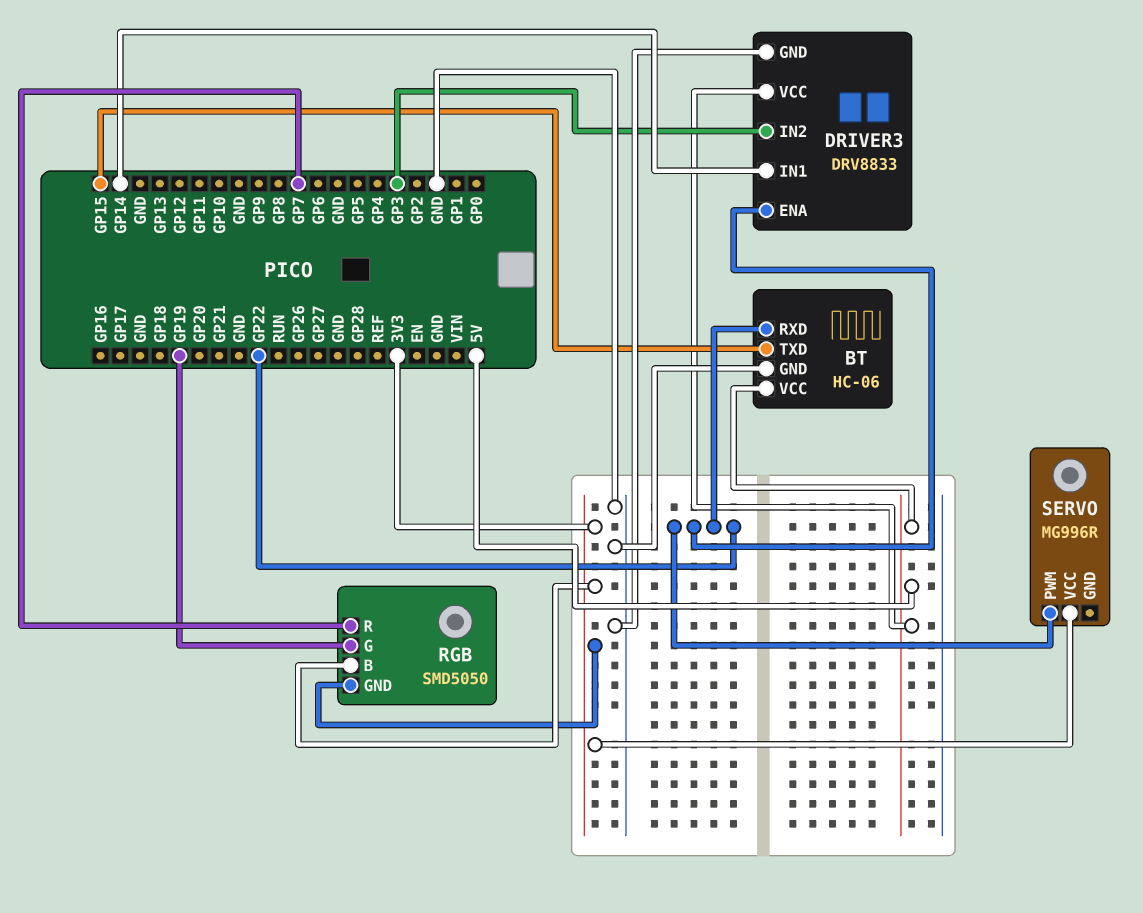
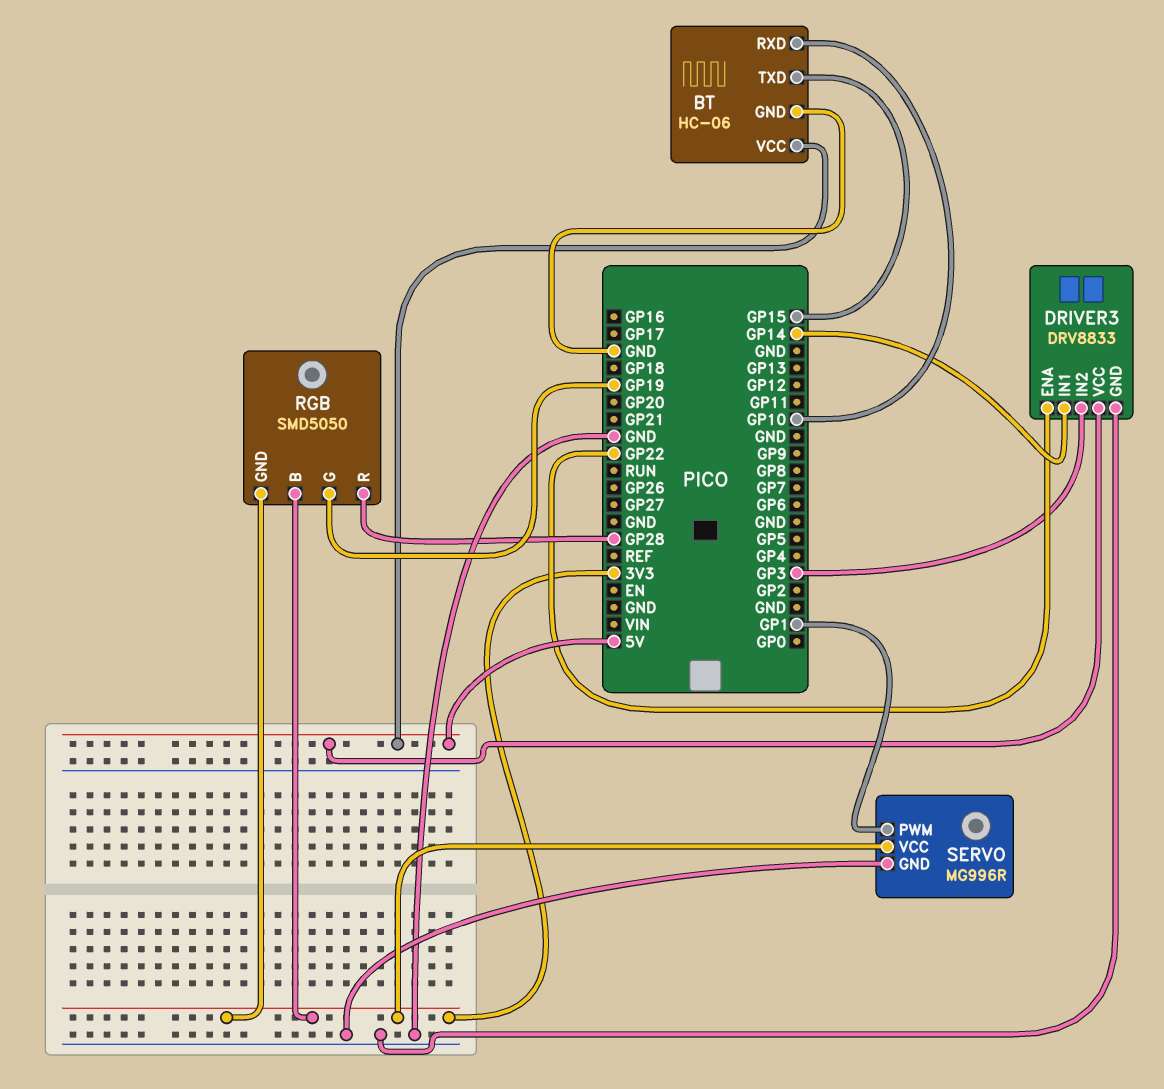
BT pin RXD: GP22 -> GP10
RGB pin R: GP7 -> GP28
SERVO pin GND: none -> GND
SERVO pin PWM: GP22 -> GP1

